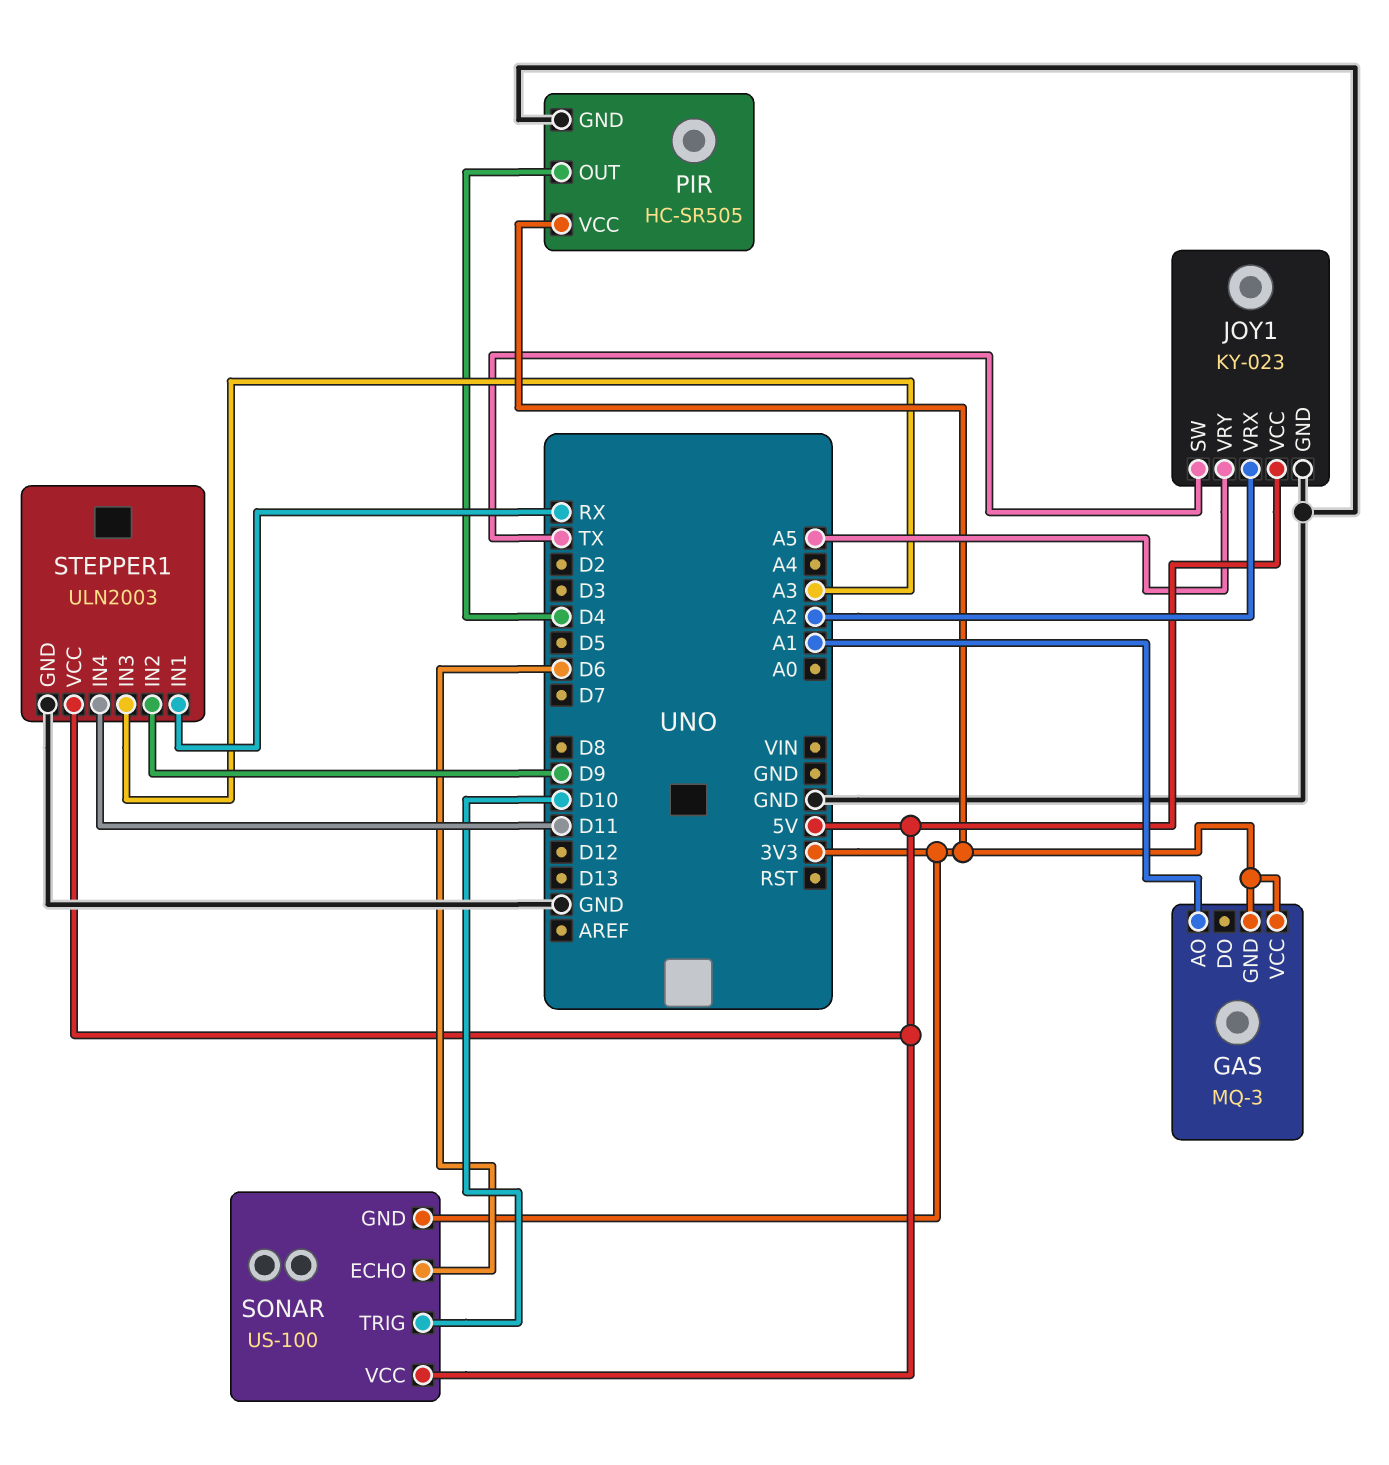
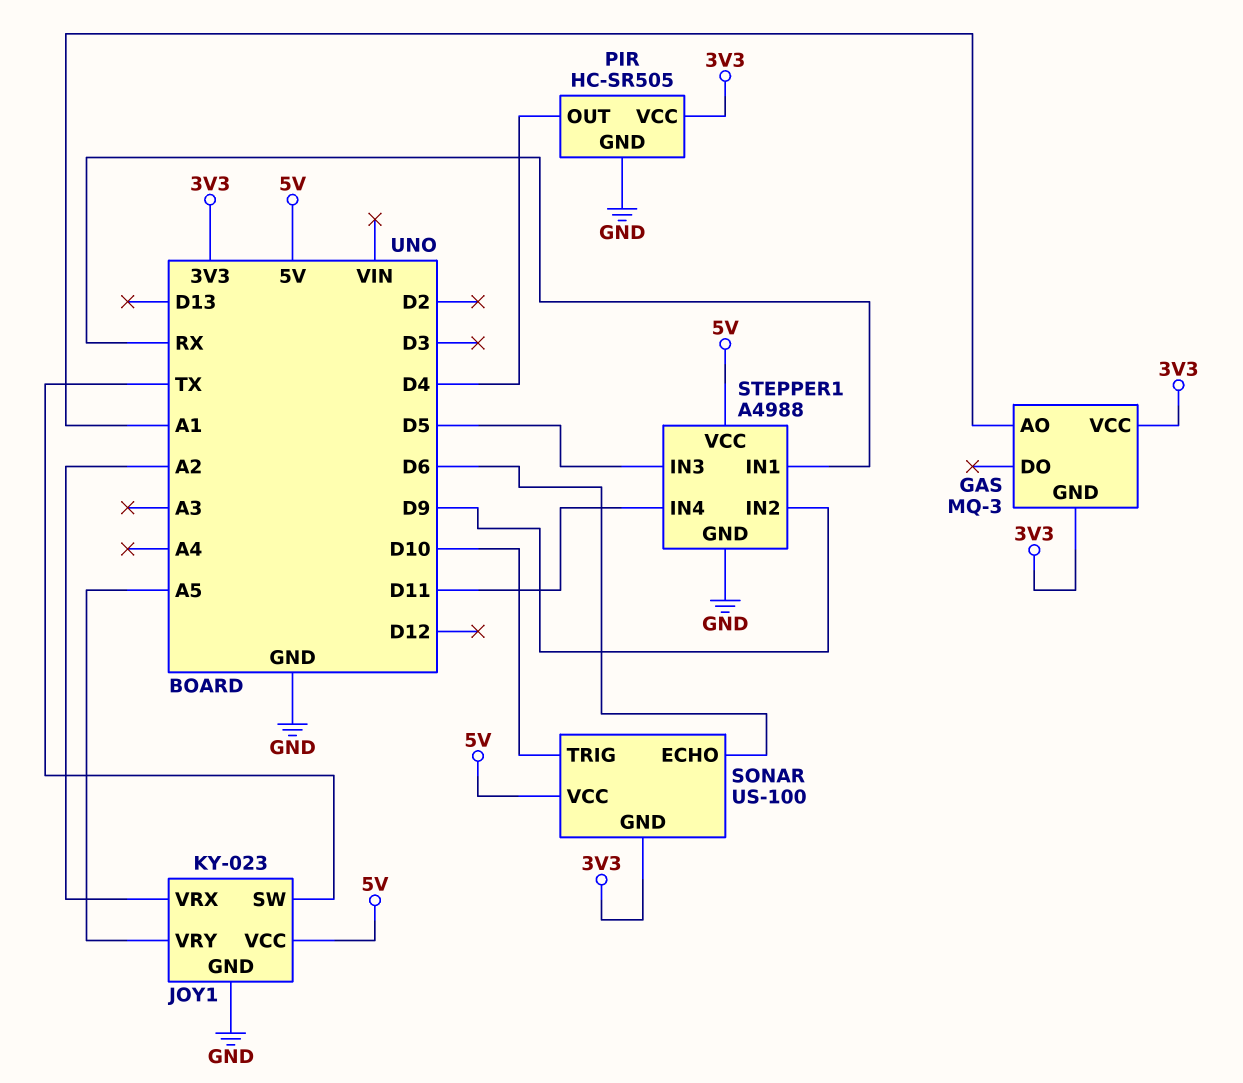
STEPPER1: ULN2003 -> A4988
STEPPER1 pin IN3: A3 -> D5

